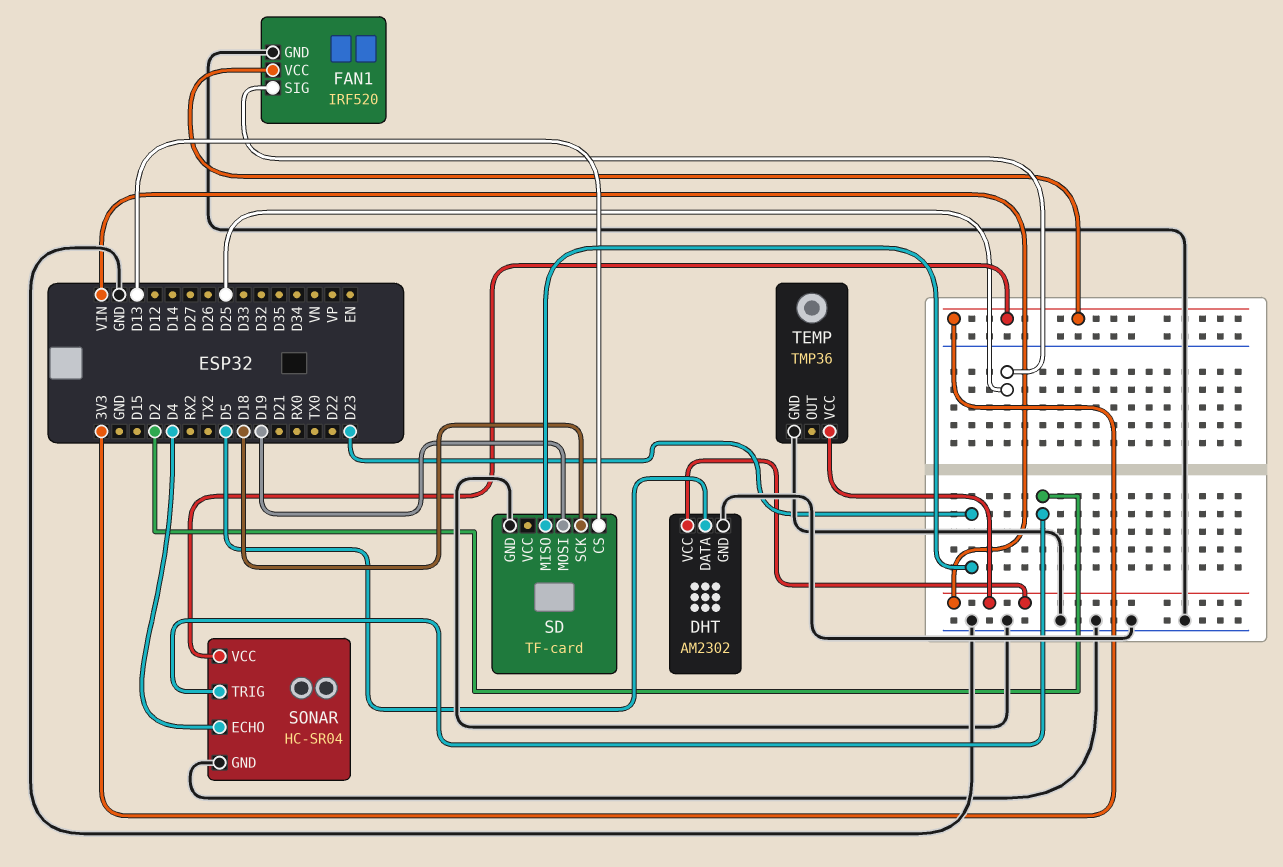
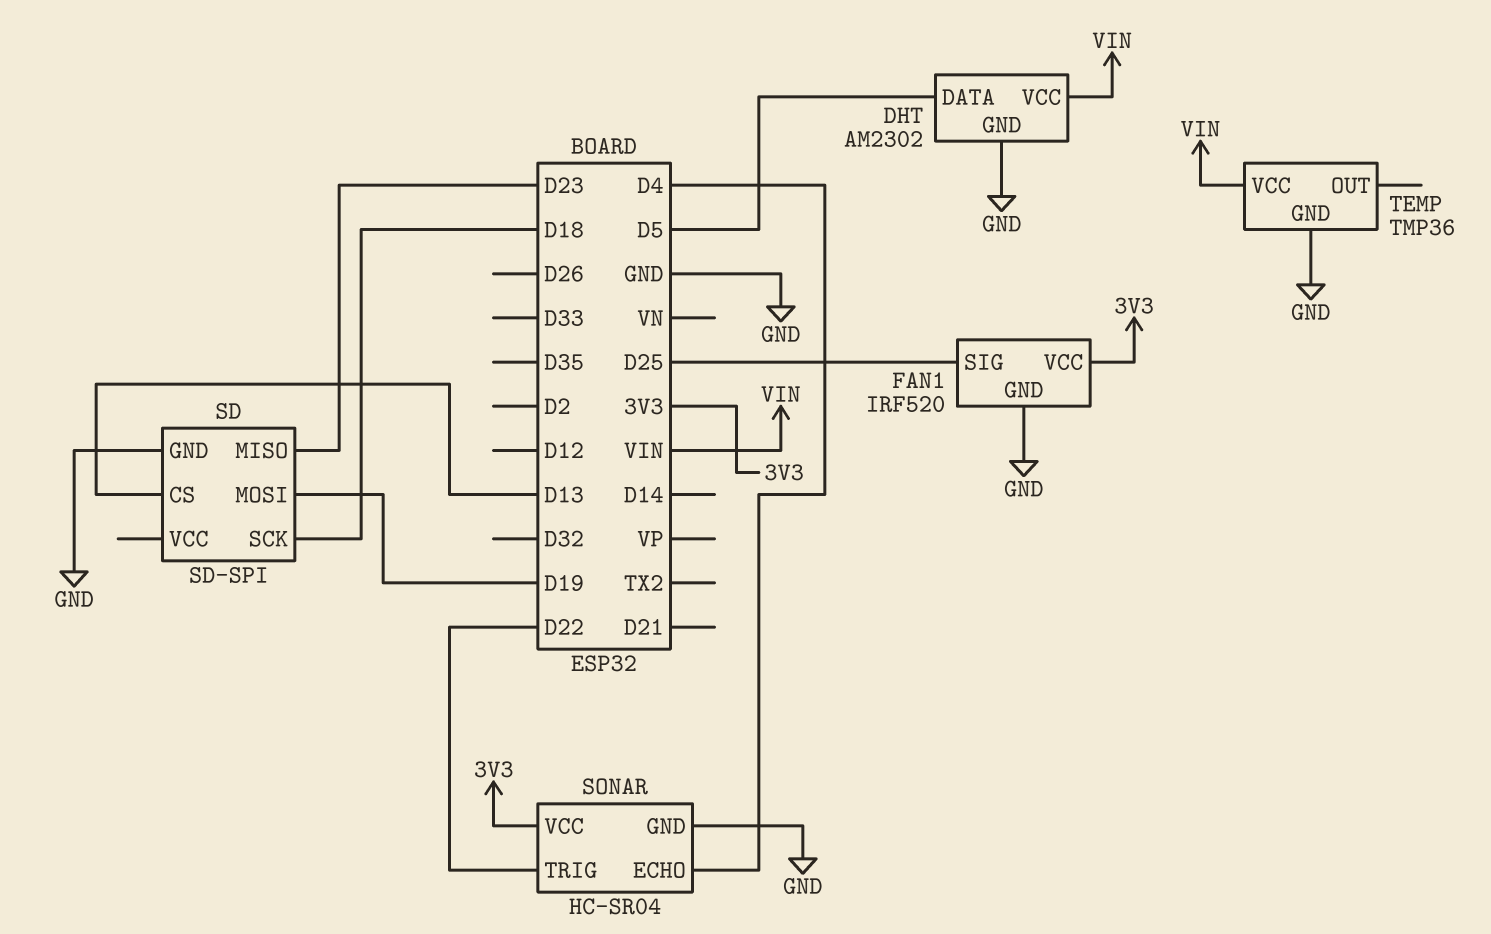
SD: TF-card -> SD-SPI
SONAR pin TRIG: D2 -> D22

